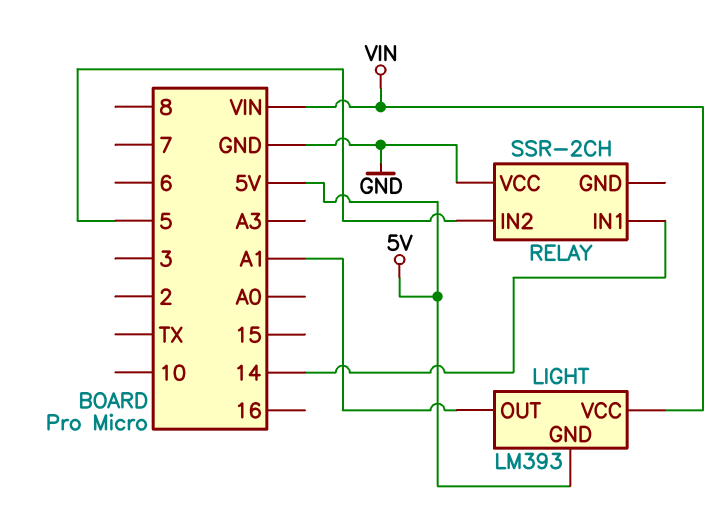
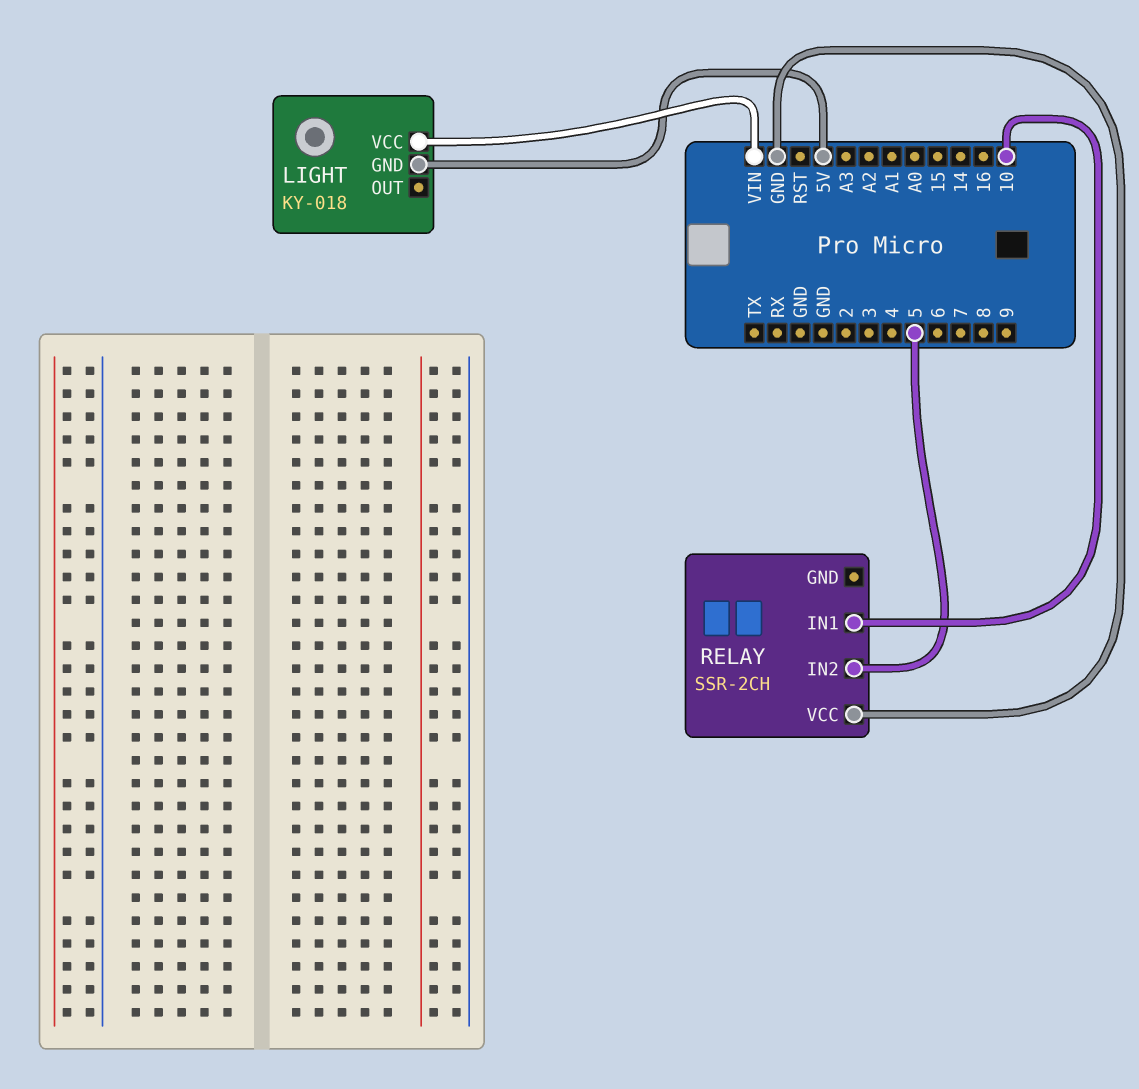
LIGHT: LM393 -> KY-018
LIGHT pin OUT: A1 -> none
RELAY pin IN1: 14 -> 10

